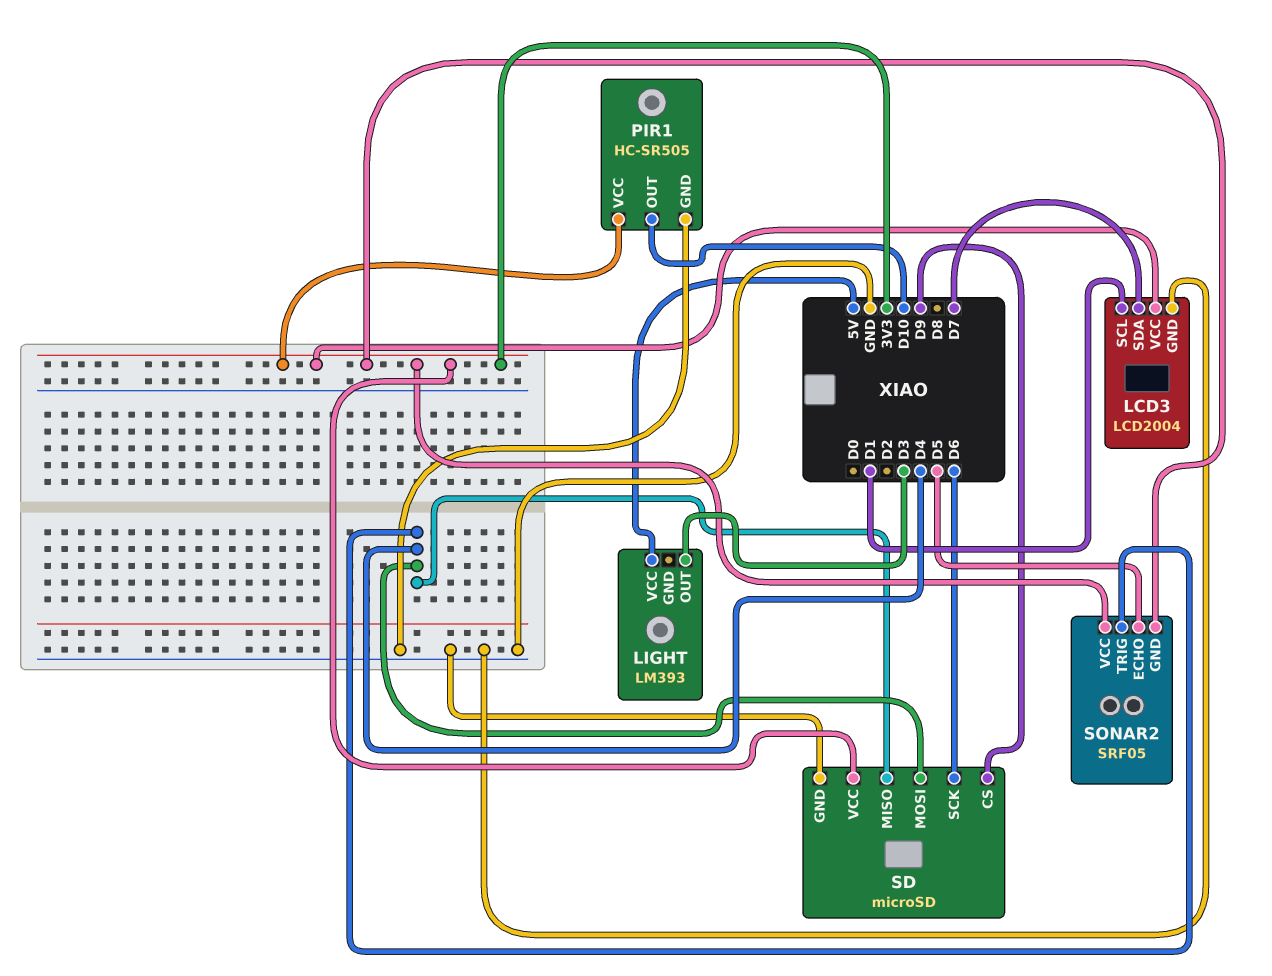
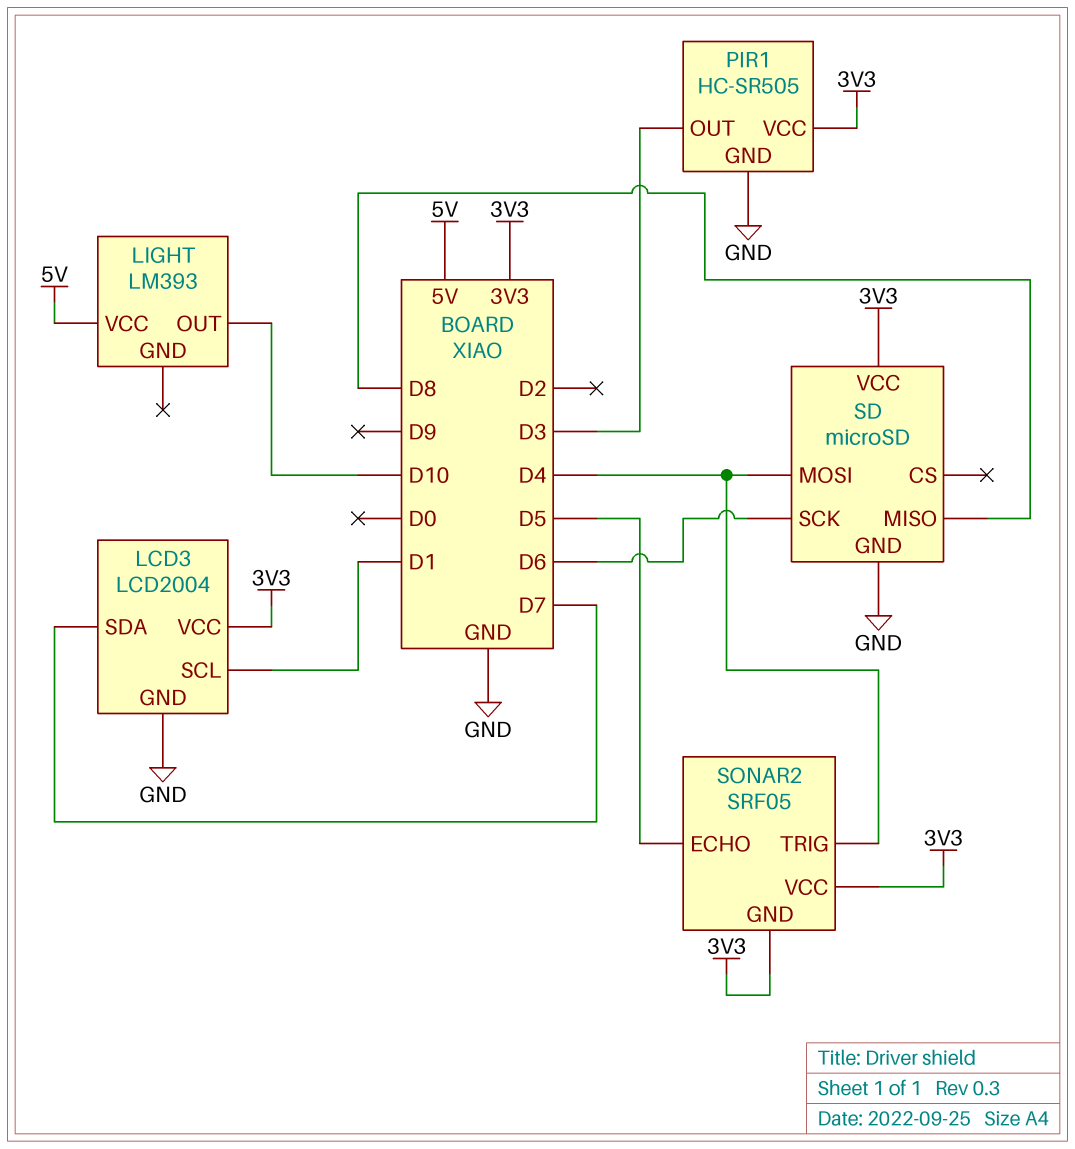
LIGHT pin OUT: D3 -> D10
PIR1 pin OUT: D10 -> D3
SD pin CS: D9 -> none
SD pin MISO: D4 -> D8

